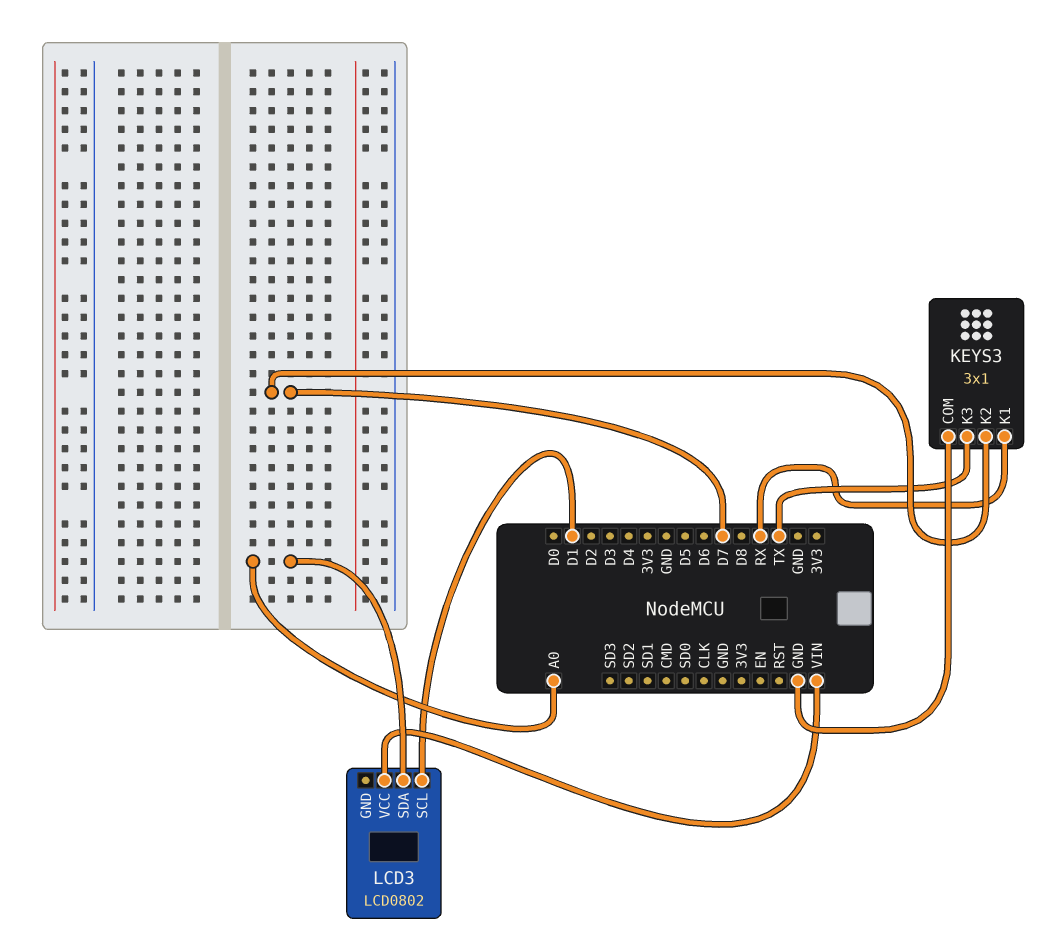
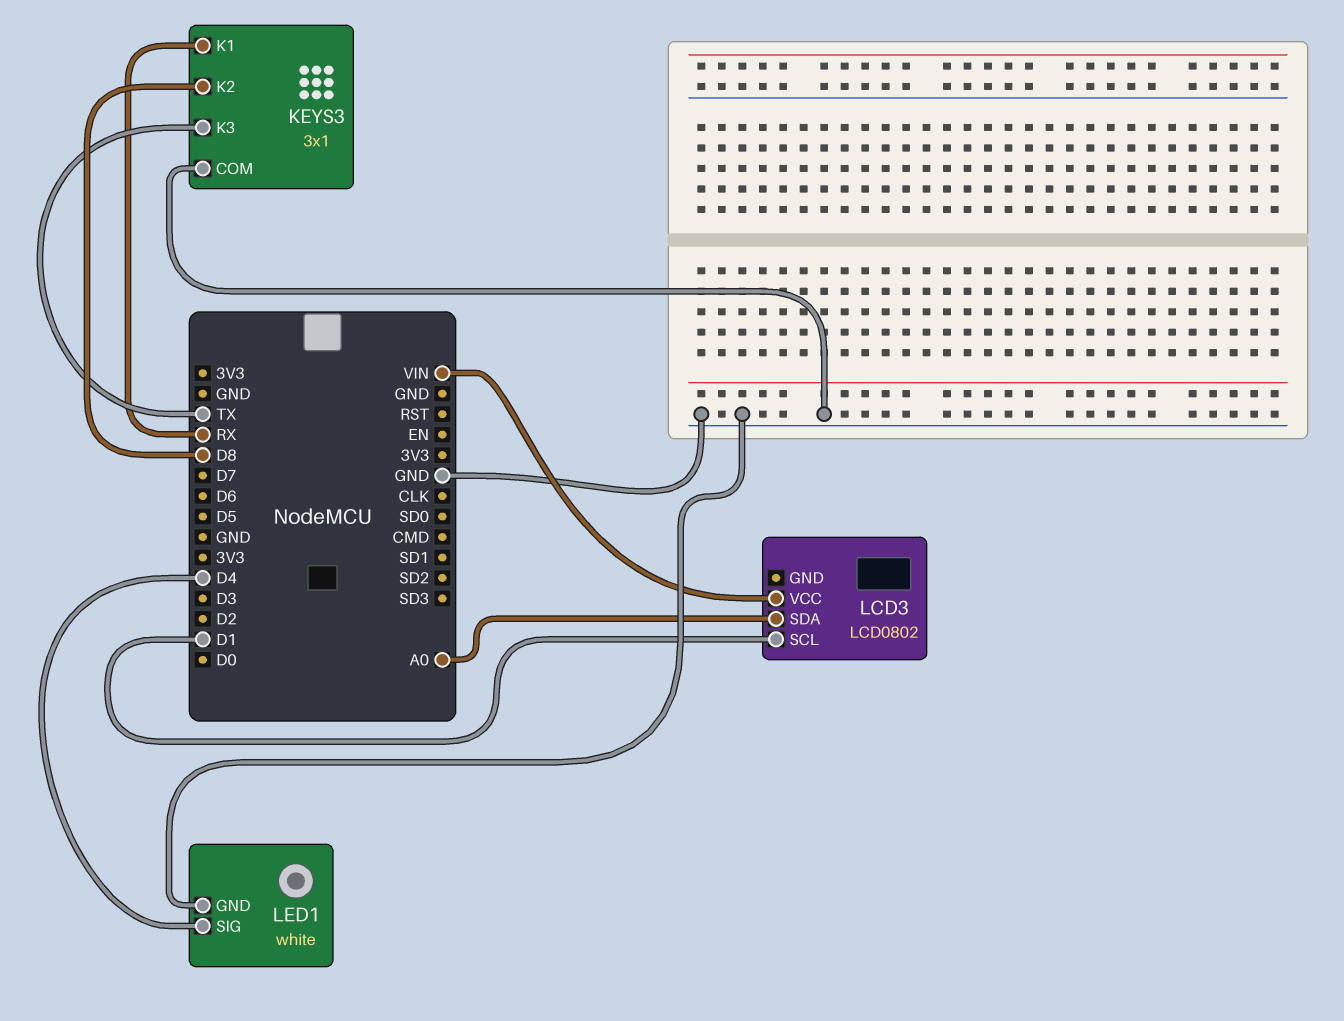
KEYS3 pin K2: D7 -> D8
LED1: none -> white
LED1 pin GND: none -> GND
LED1 pin SIG: none -> D4

